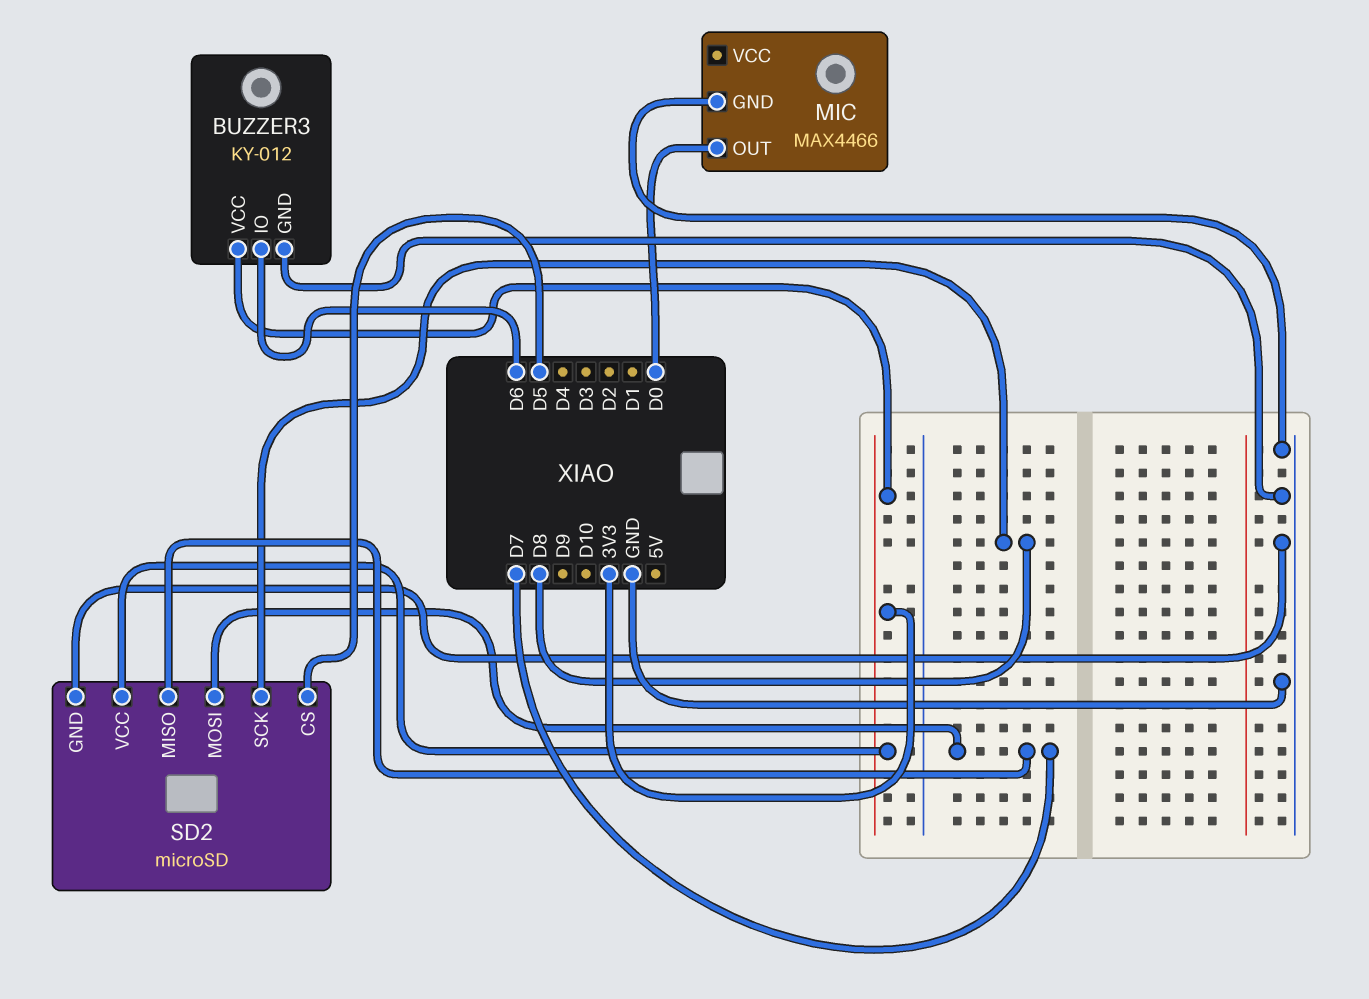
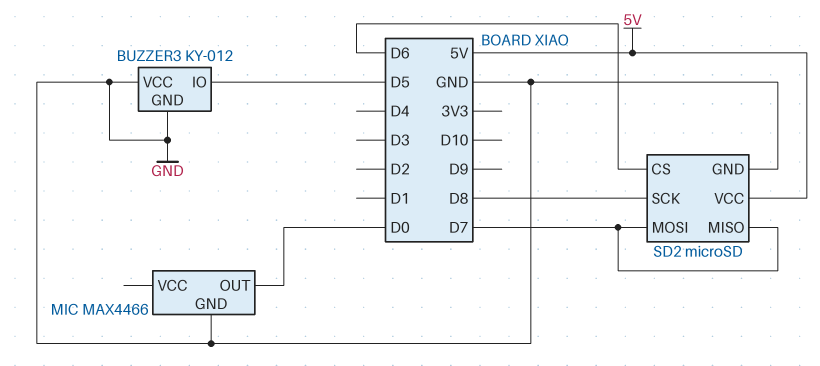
BUZZER3 pin IO: D6 -> D5
BUZZER3 pin VCC: 3V3 -> GND
SD2 pin CS: D5 -> D6
SD2 pin VCC: 3V3 -> 5V

